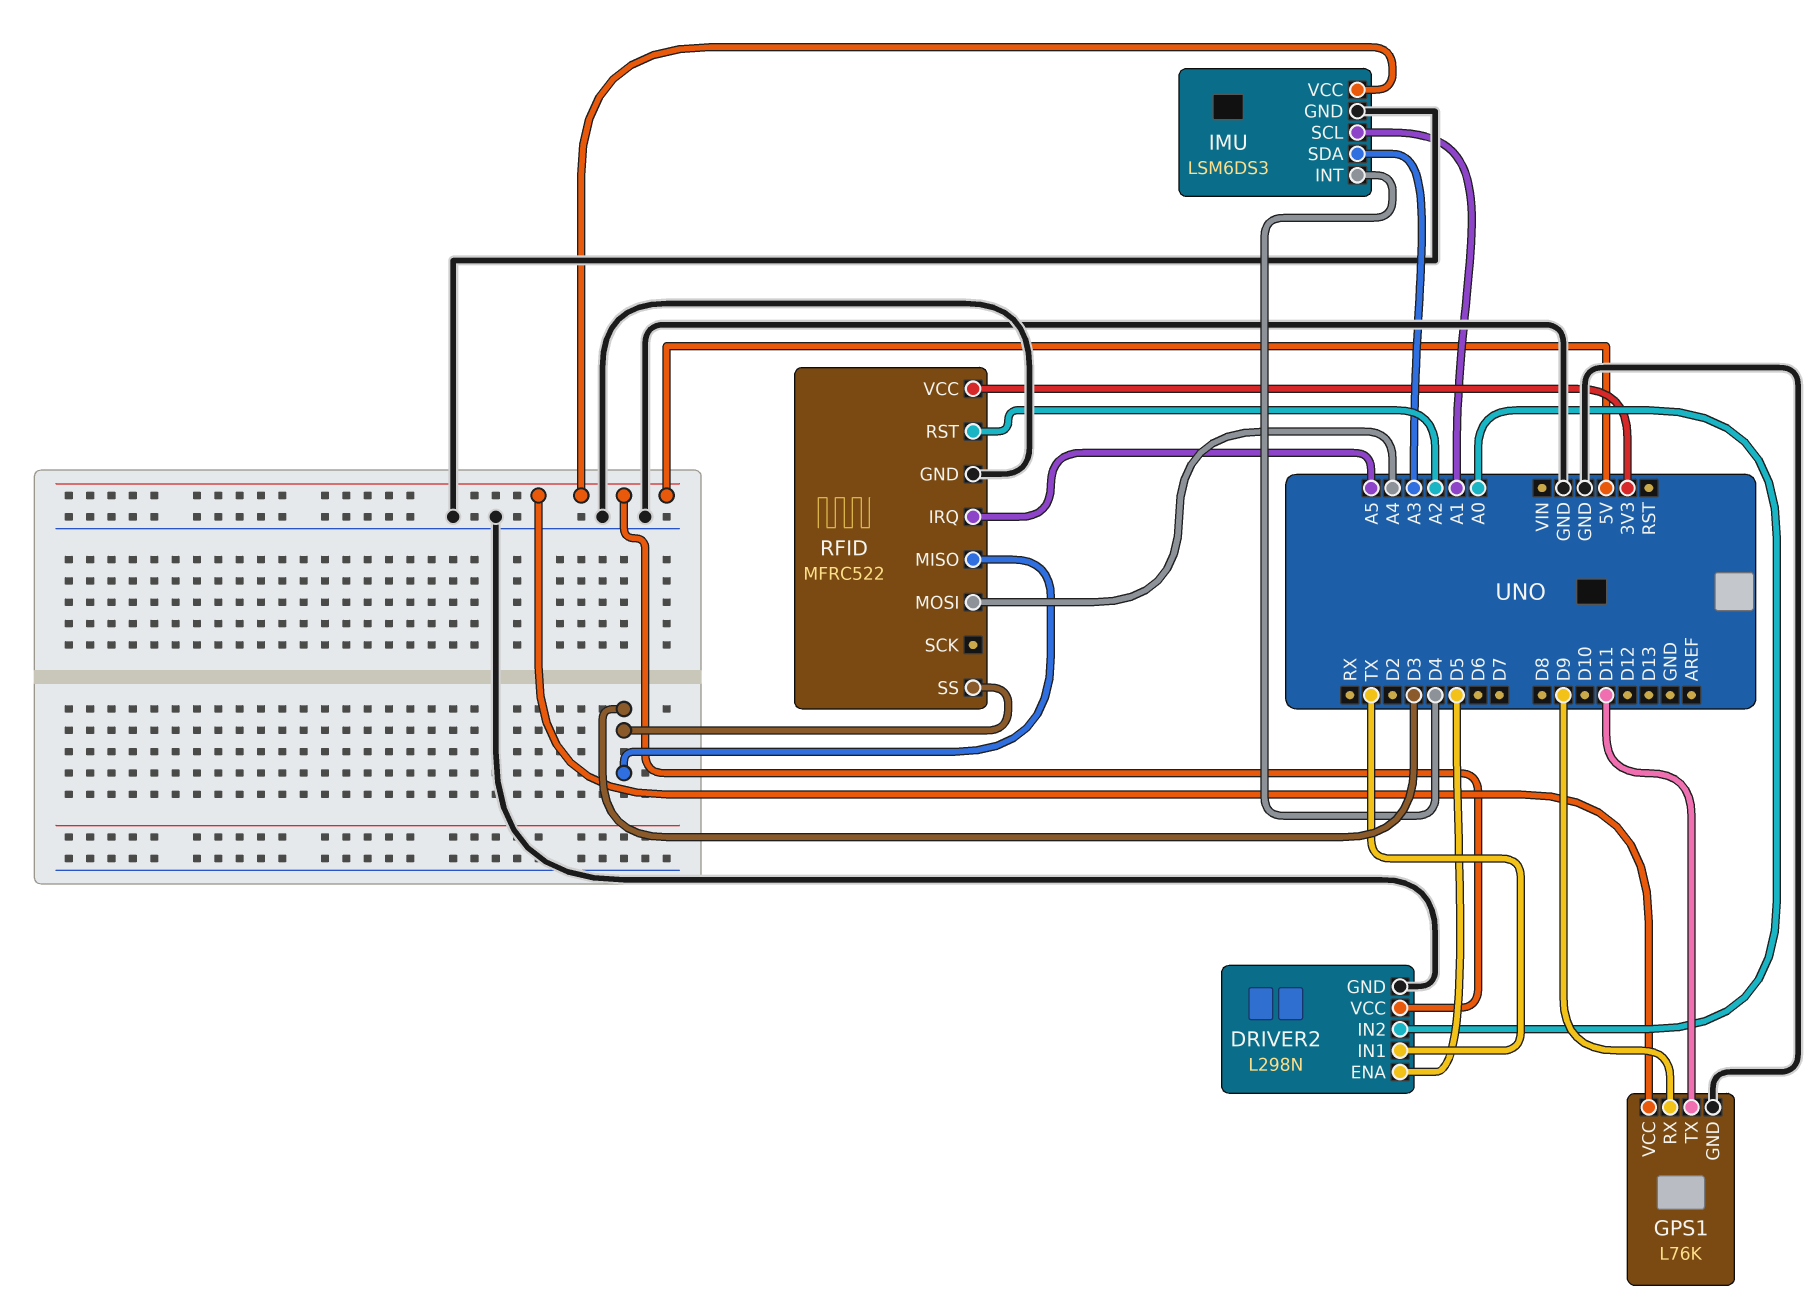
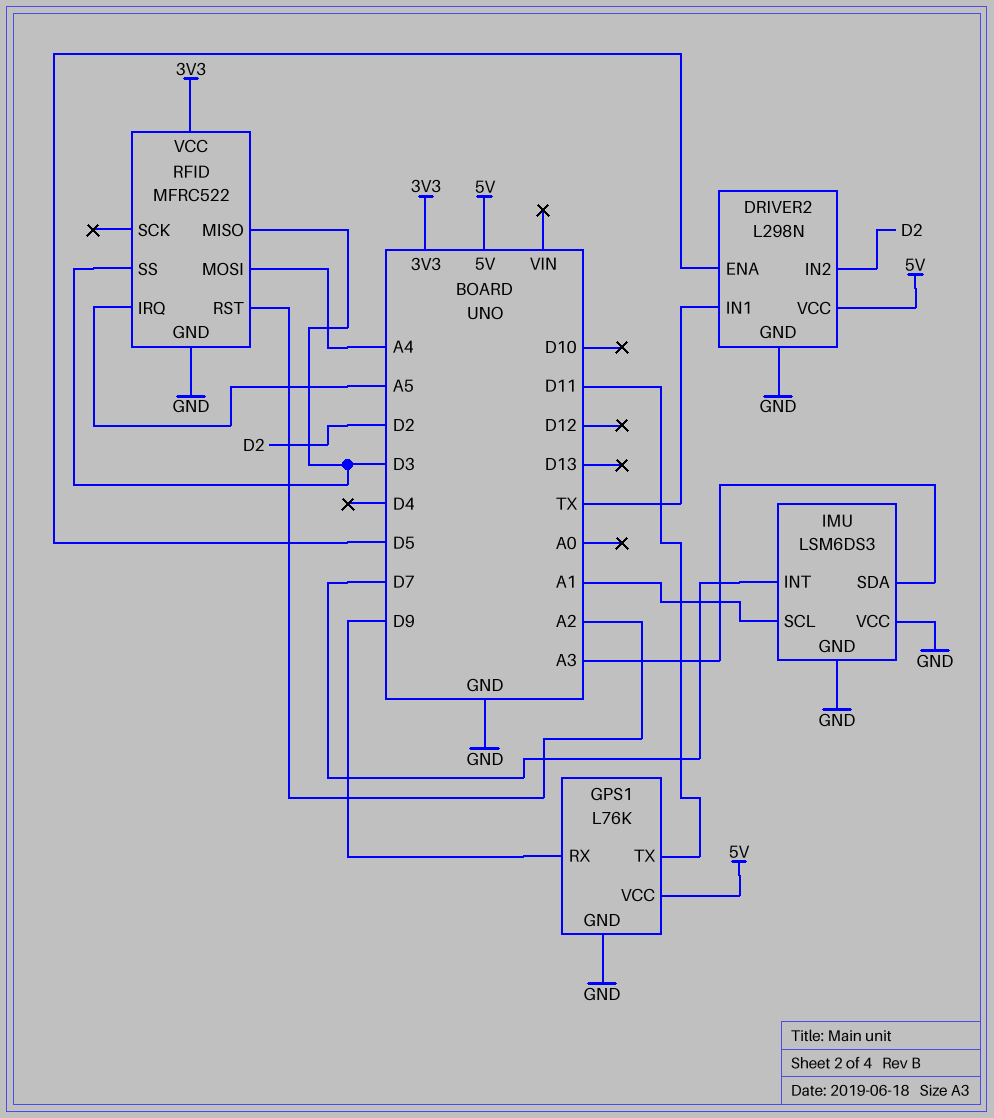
DRIVER2 pin IN2: A0 -> D2
IMU pin INT: D4 -> D7
IMU pin VCC: 5V -> GND

